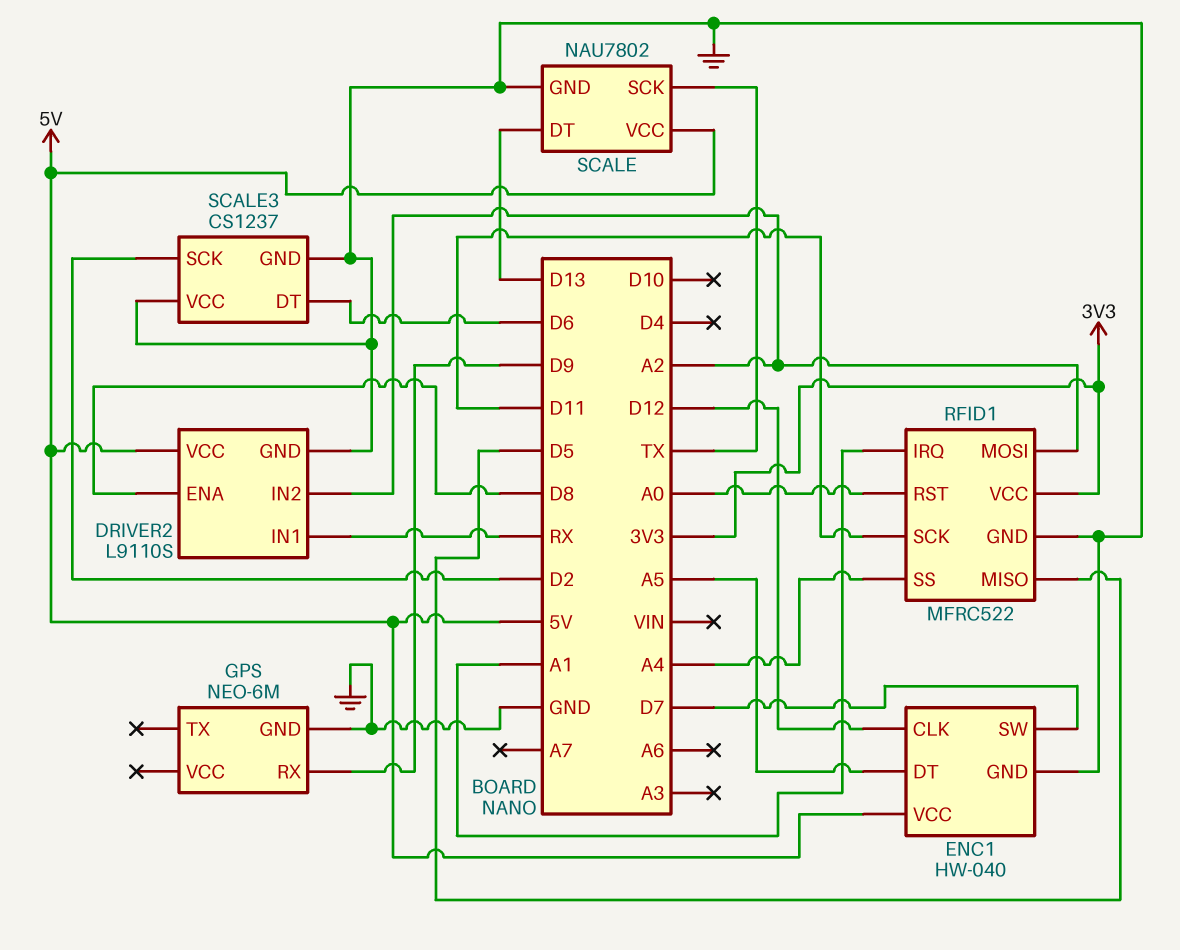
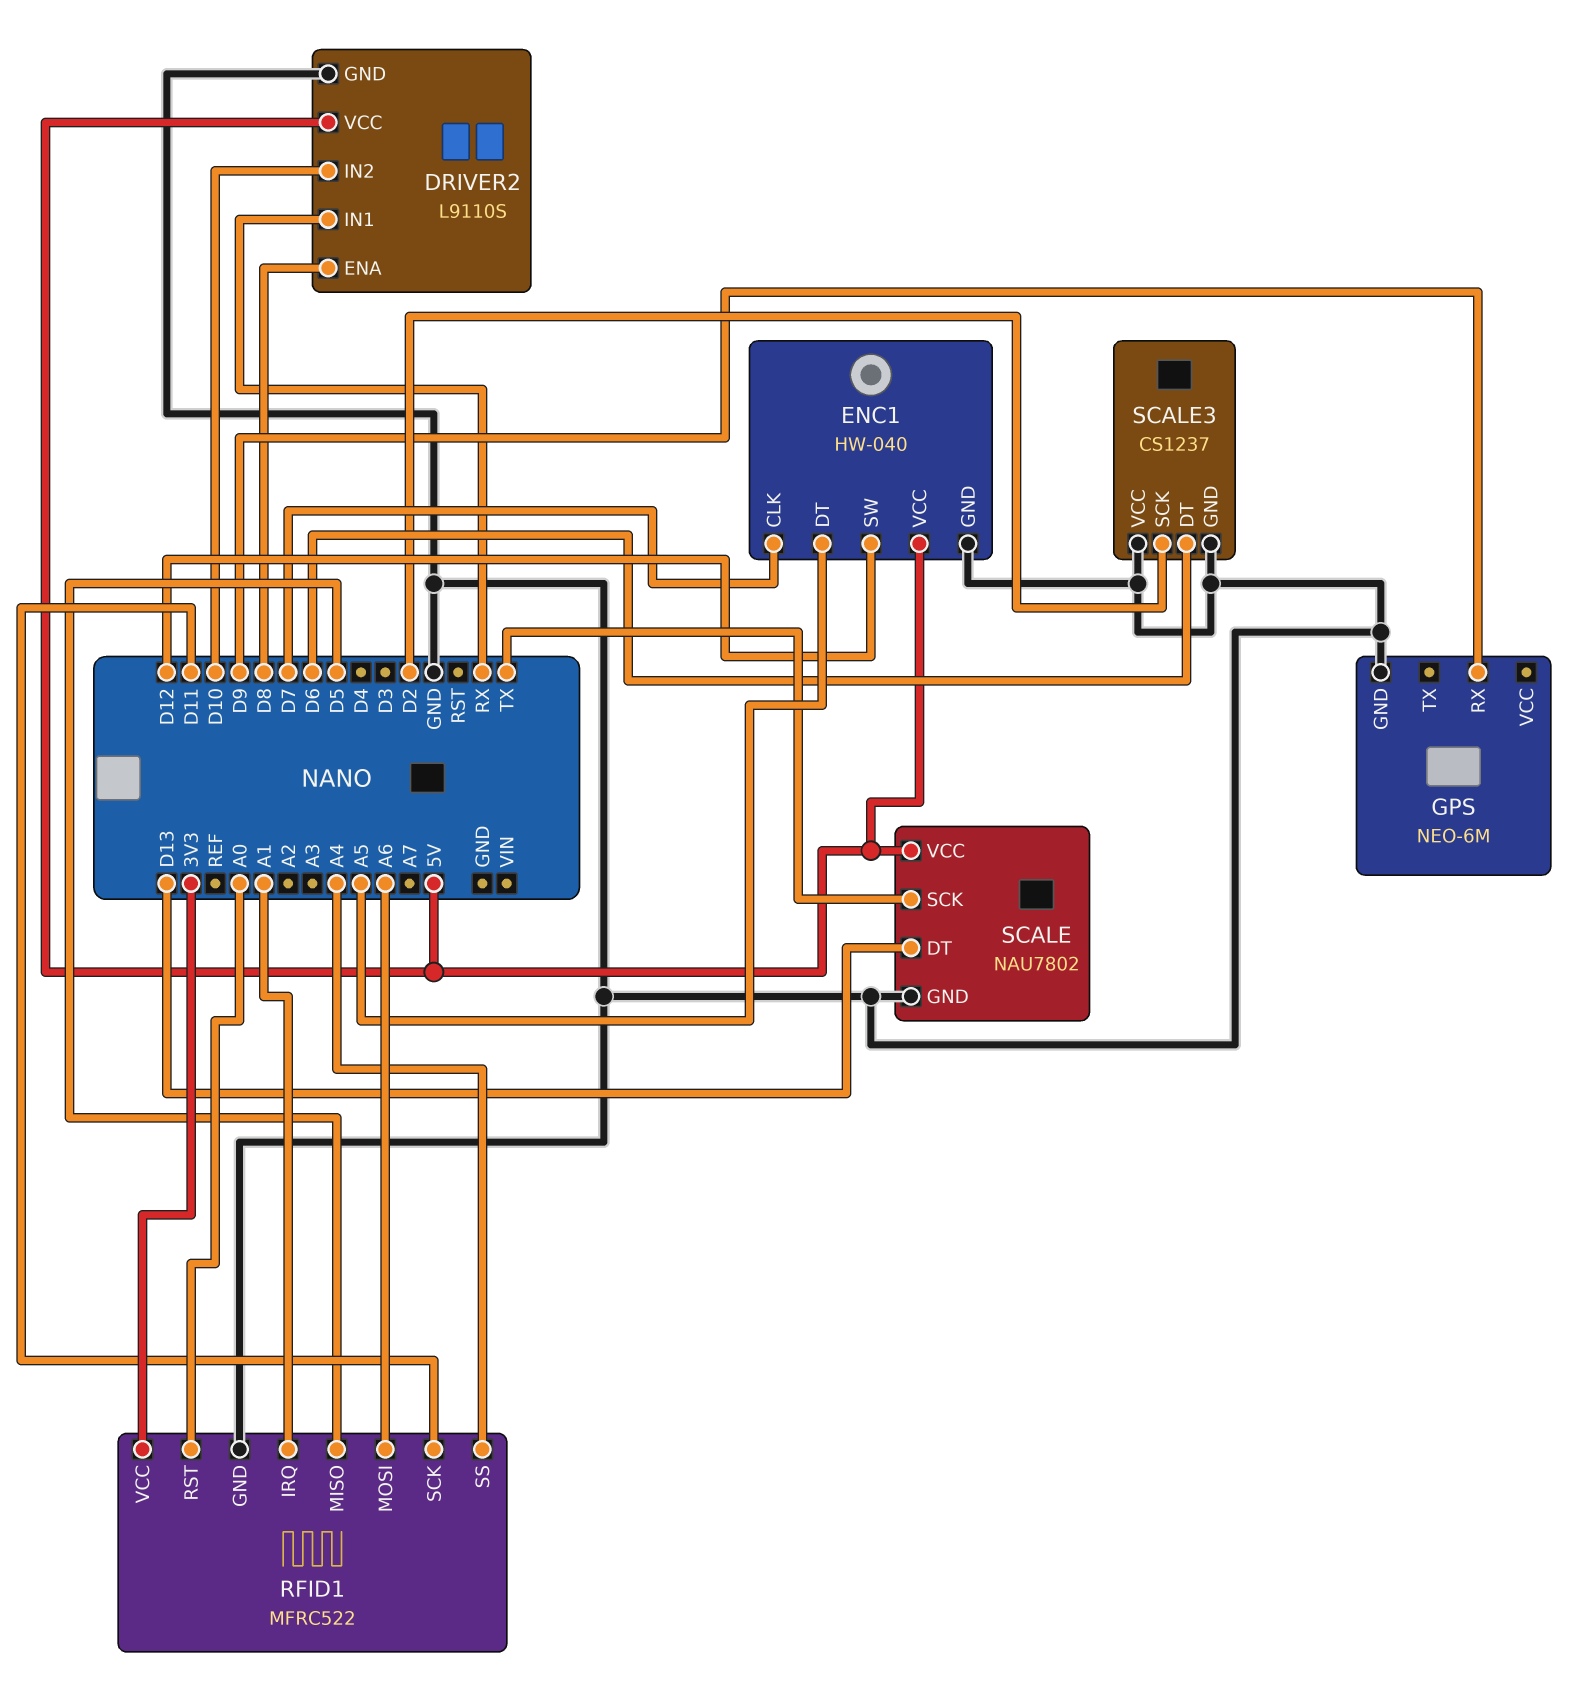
DRIVER2 pin IN2: A2 -> D10
ENC1 pin CLK: D12 -> D7
ENC1 pin SW: D7 -> D12
RFID1 pin MOSI: A2 -> A6

